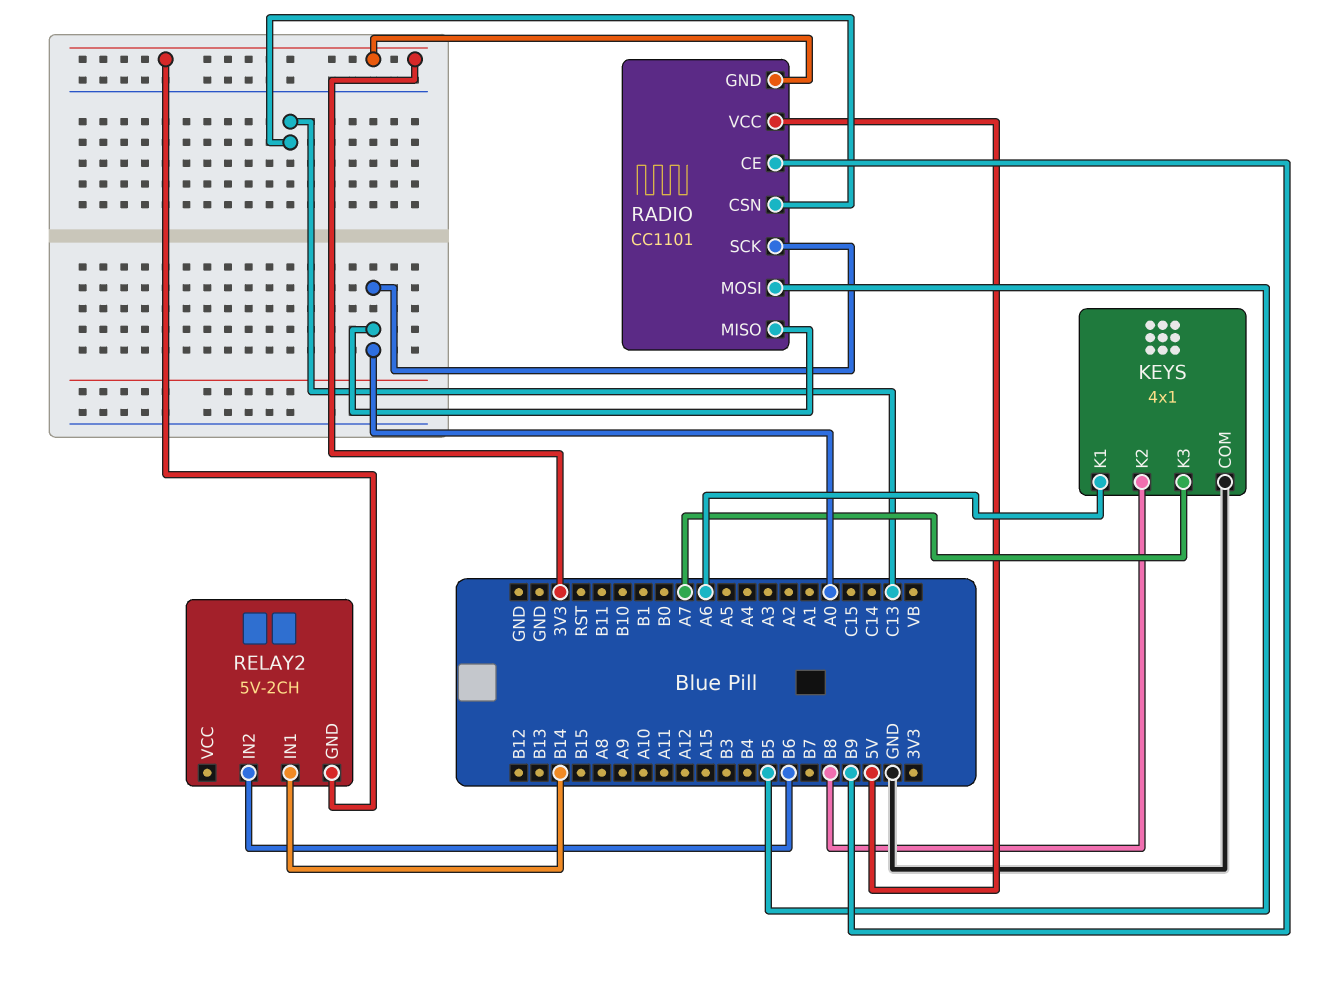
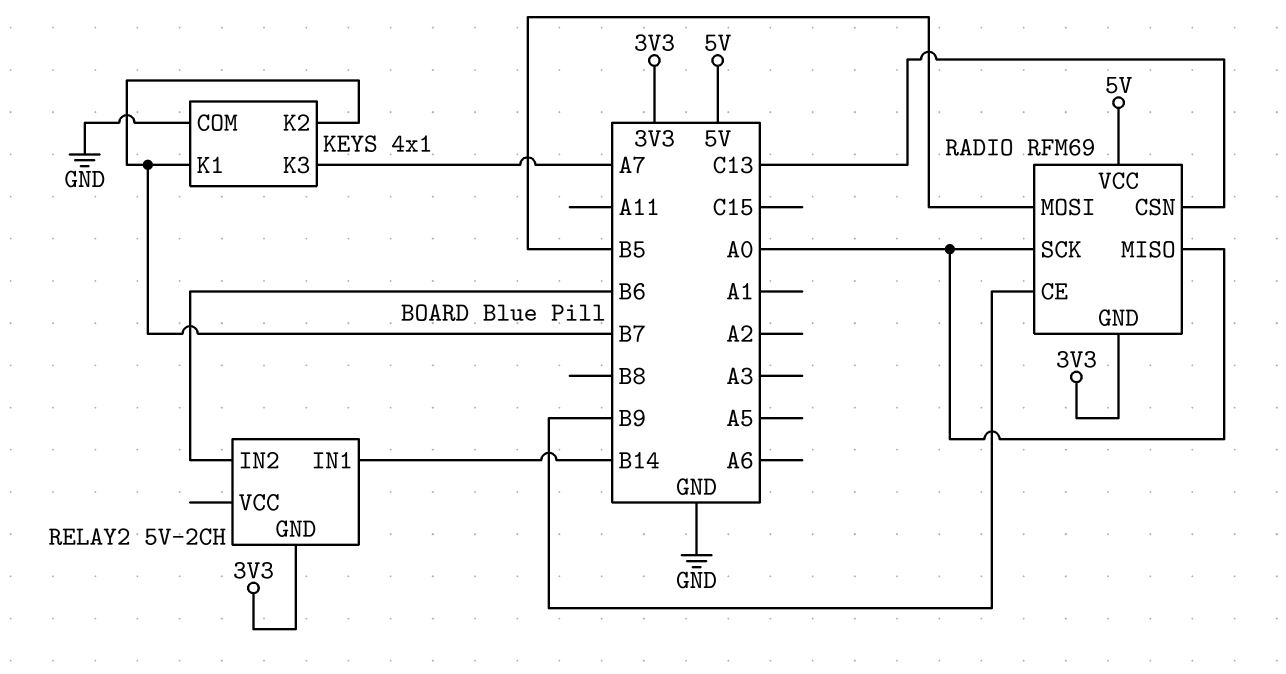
KEYS pin K1: A6 -> B7
KEYS pin K2: B8 -> B7
RADIO: CC1101 -> RFM69

